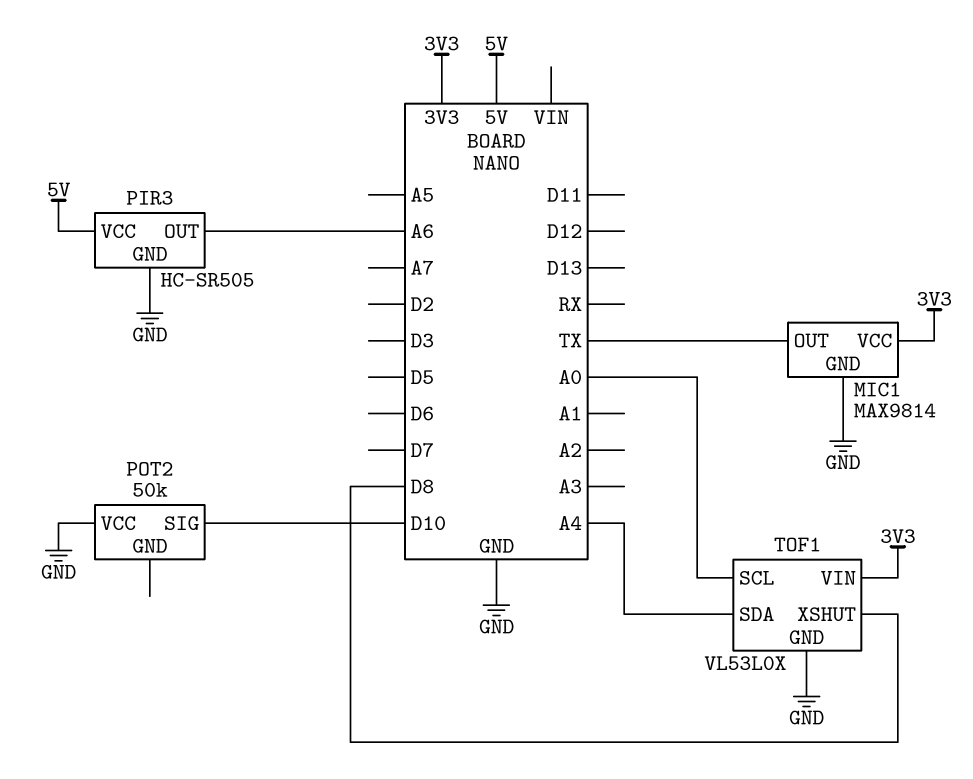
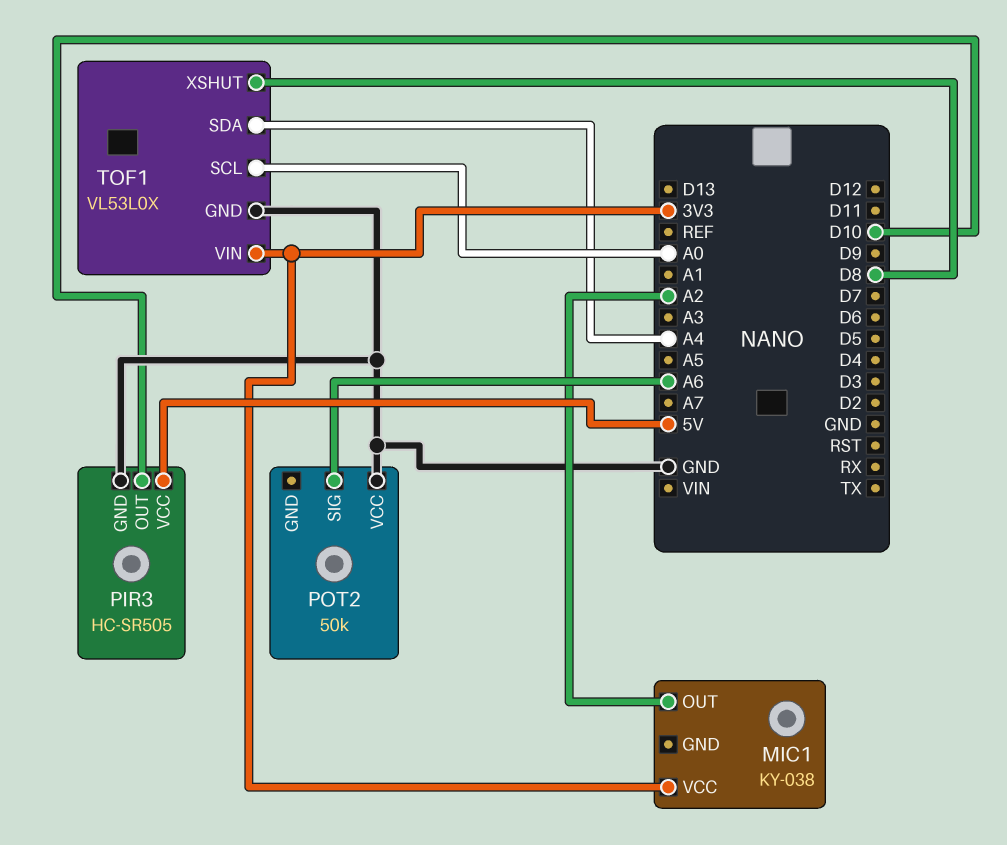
MIC1: MAX9814 -> KY-038
MIC1 pin GND: GND -> none
MIC1 pin OUT: TX -> A2
PIR3 pin OUT: A6 -> D10
POT2 pin SIG: D10 -> A6

